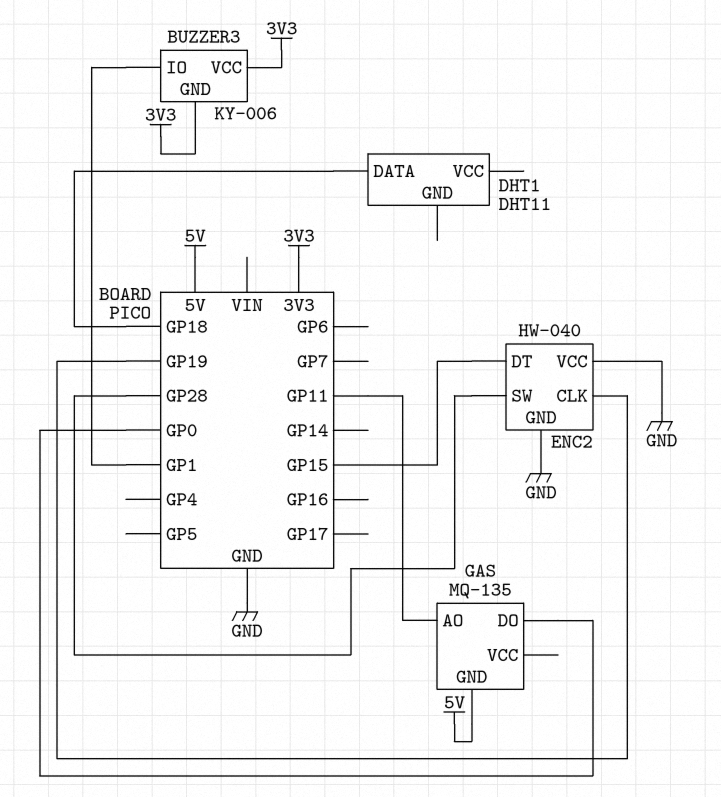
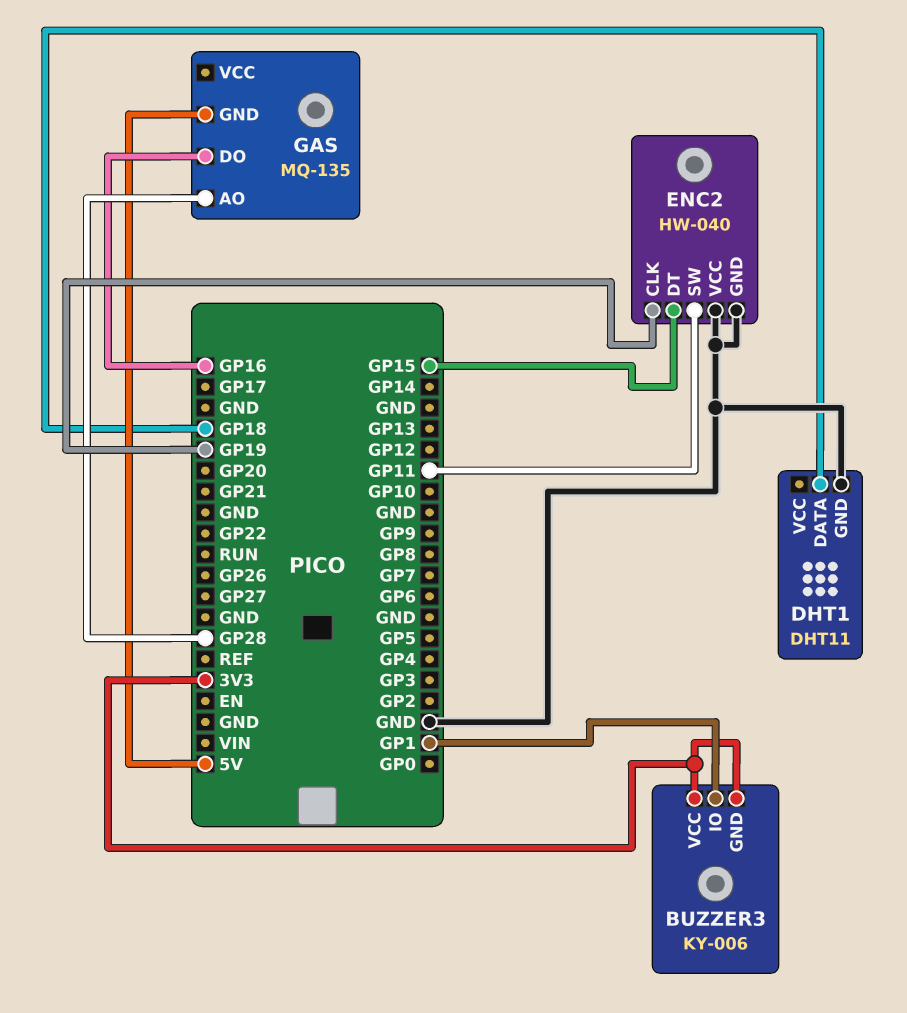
DHT1 pin GND: none -> GND
ENC2 pin SW: GP28 -> GP11
GAS pin AO: GP11 -> GP28
GAS pin DO: GP0 -> GP16

